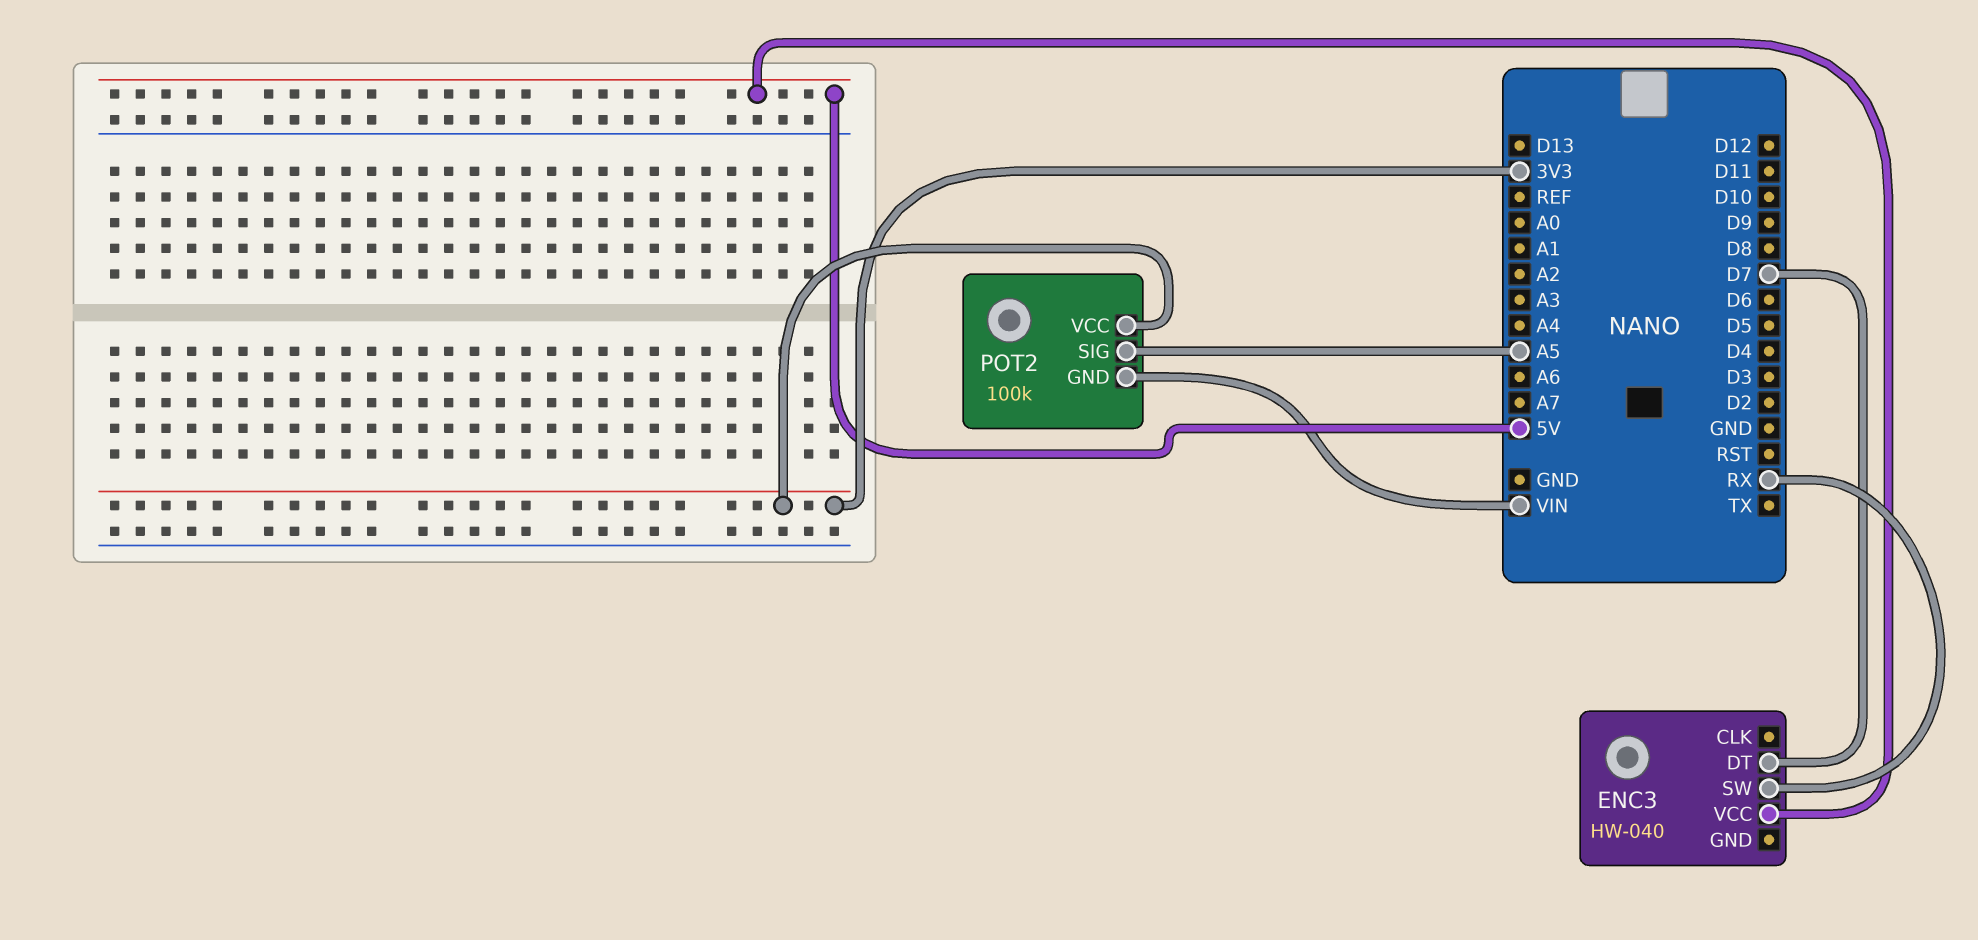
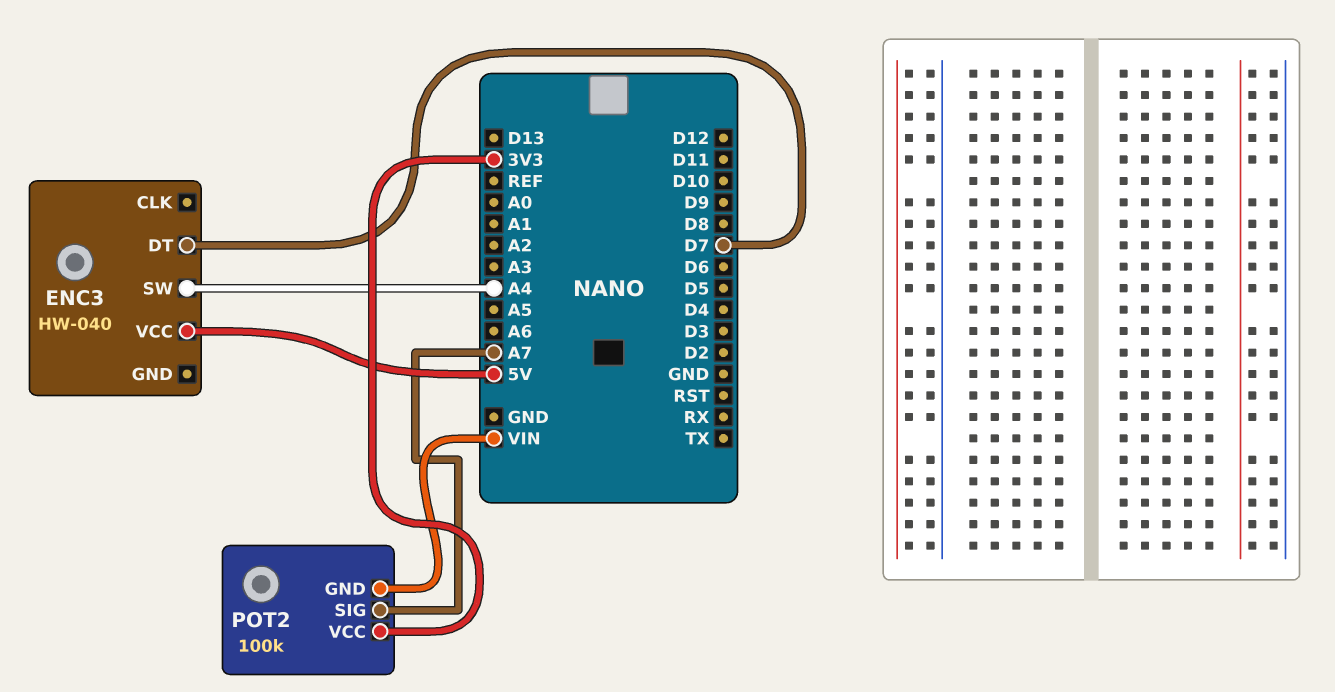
ENC3 pin SW: RX -> A4
POT2 pin SIG: A5 -> A7

